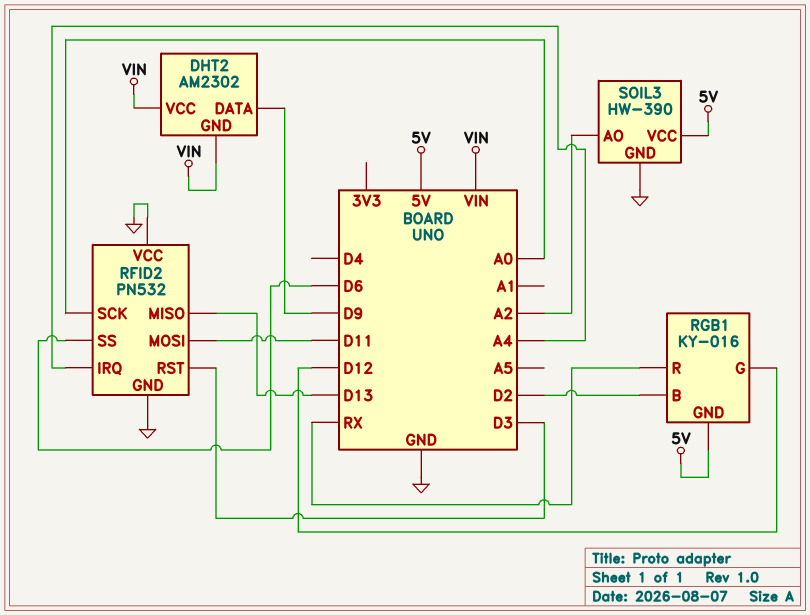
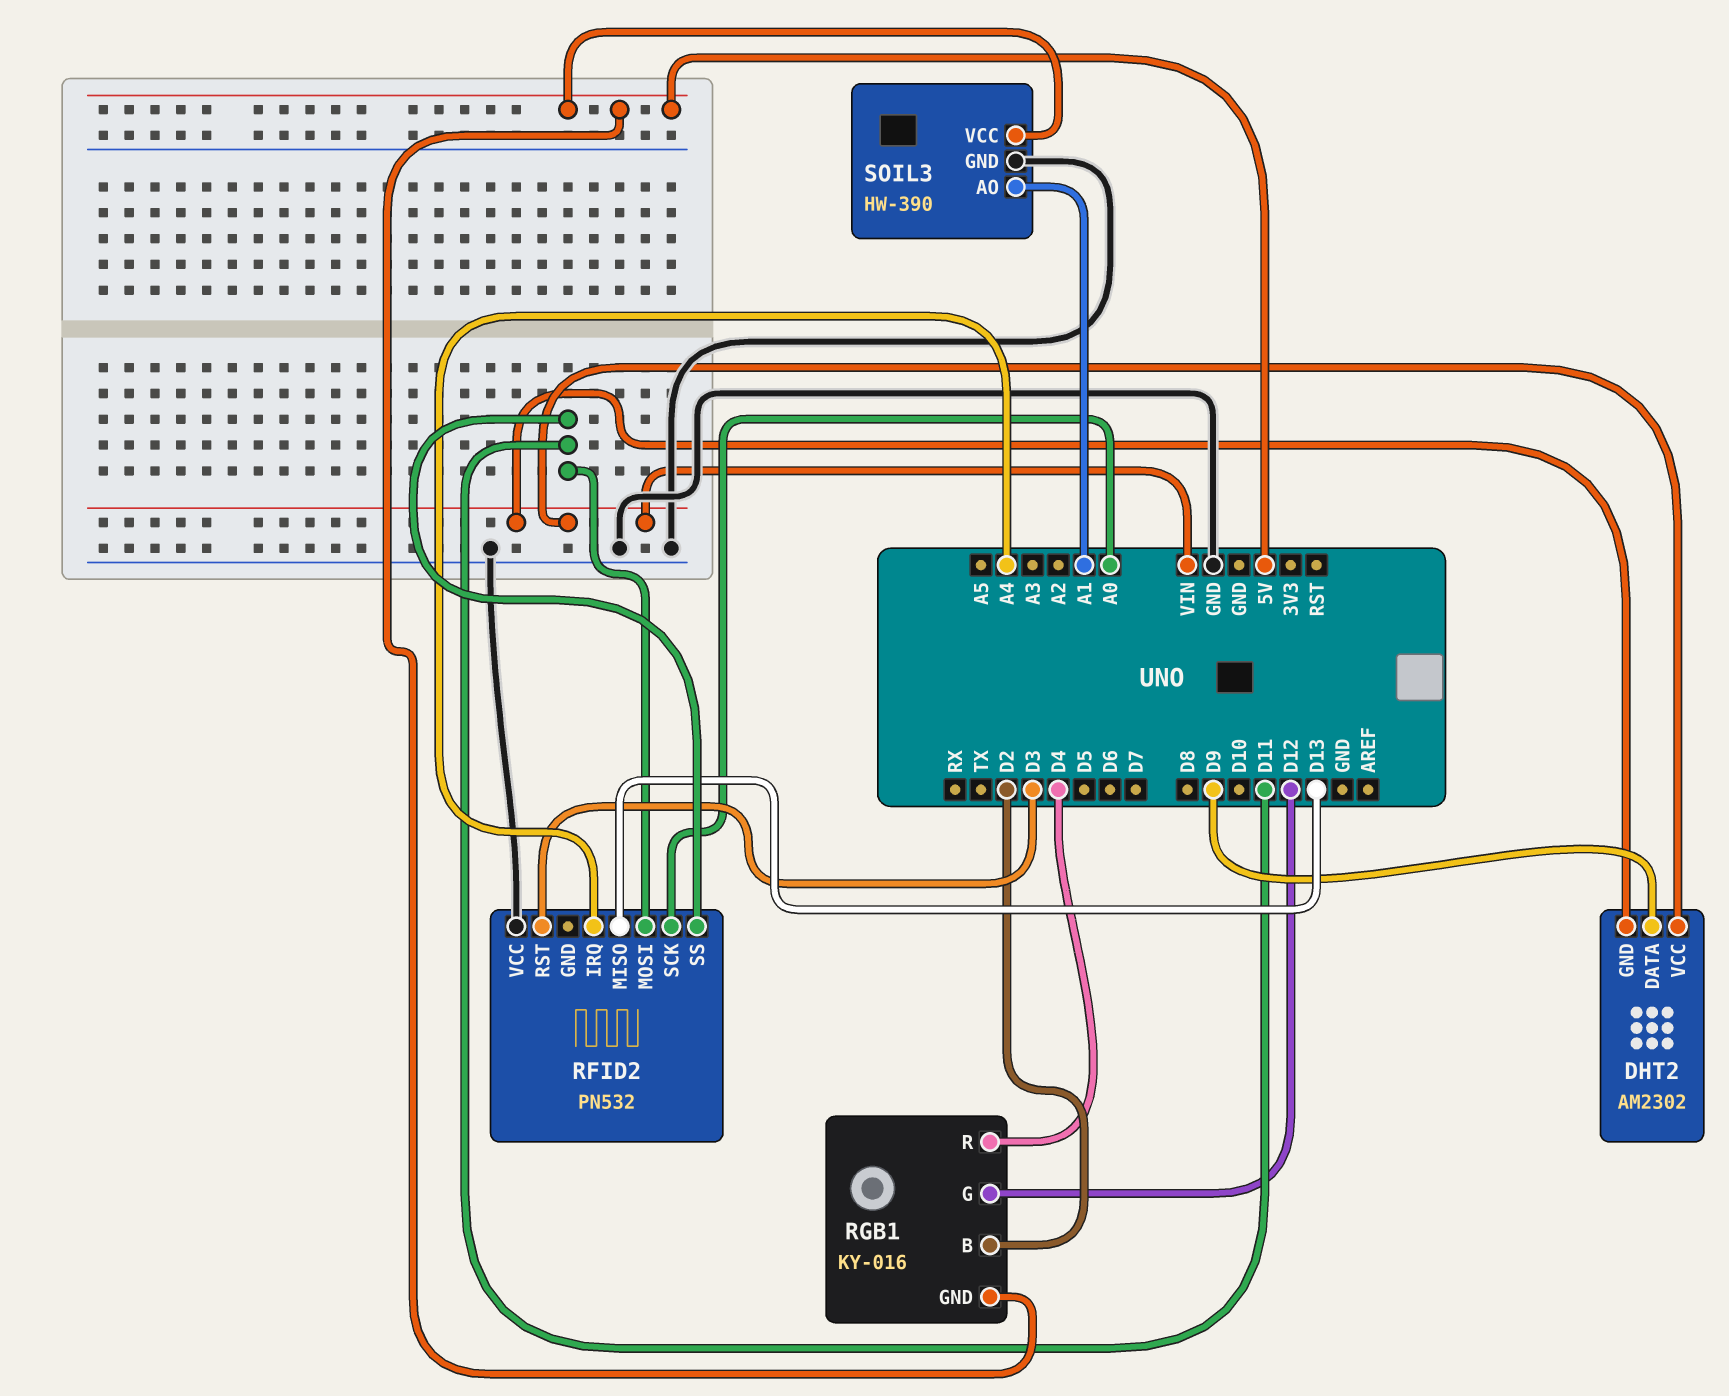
RFID2 pin GND: GND -> none
RFID2 pin SS: D6 -> D11
RGB1 pin R: RX -> D4
SOIL3 pin AO: A2 -> A1

